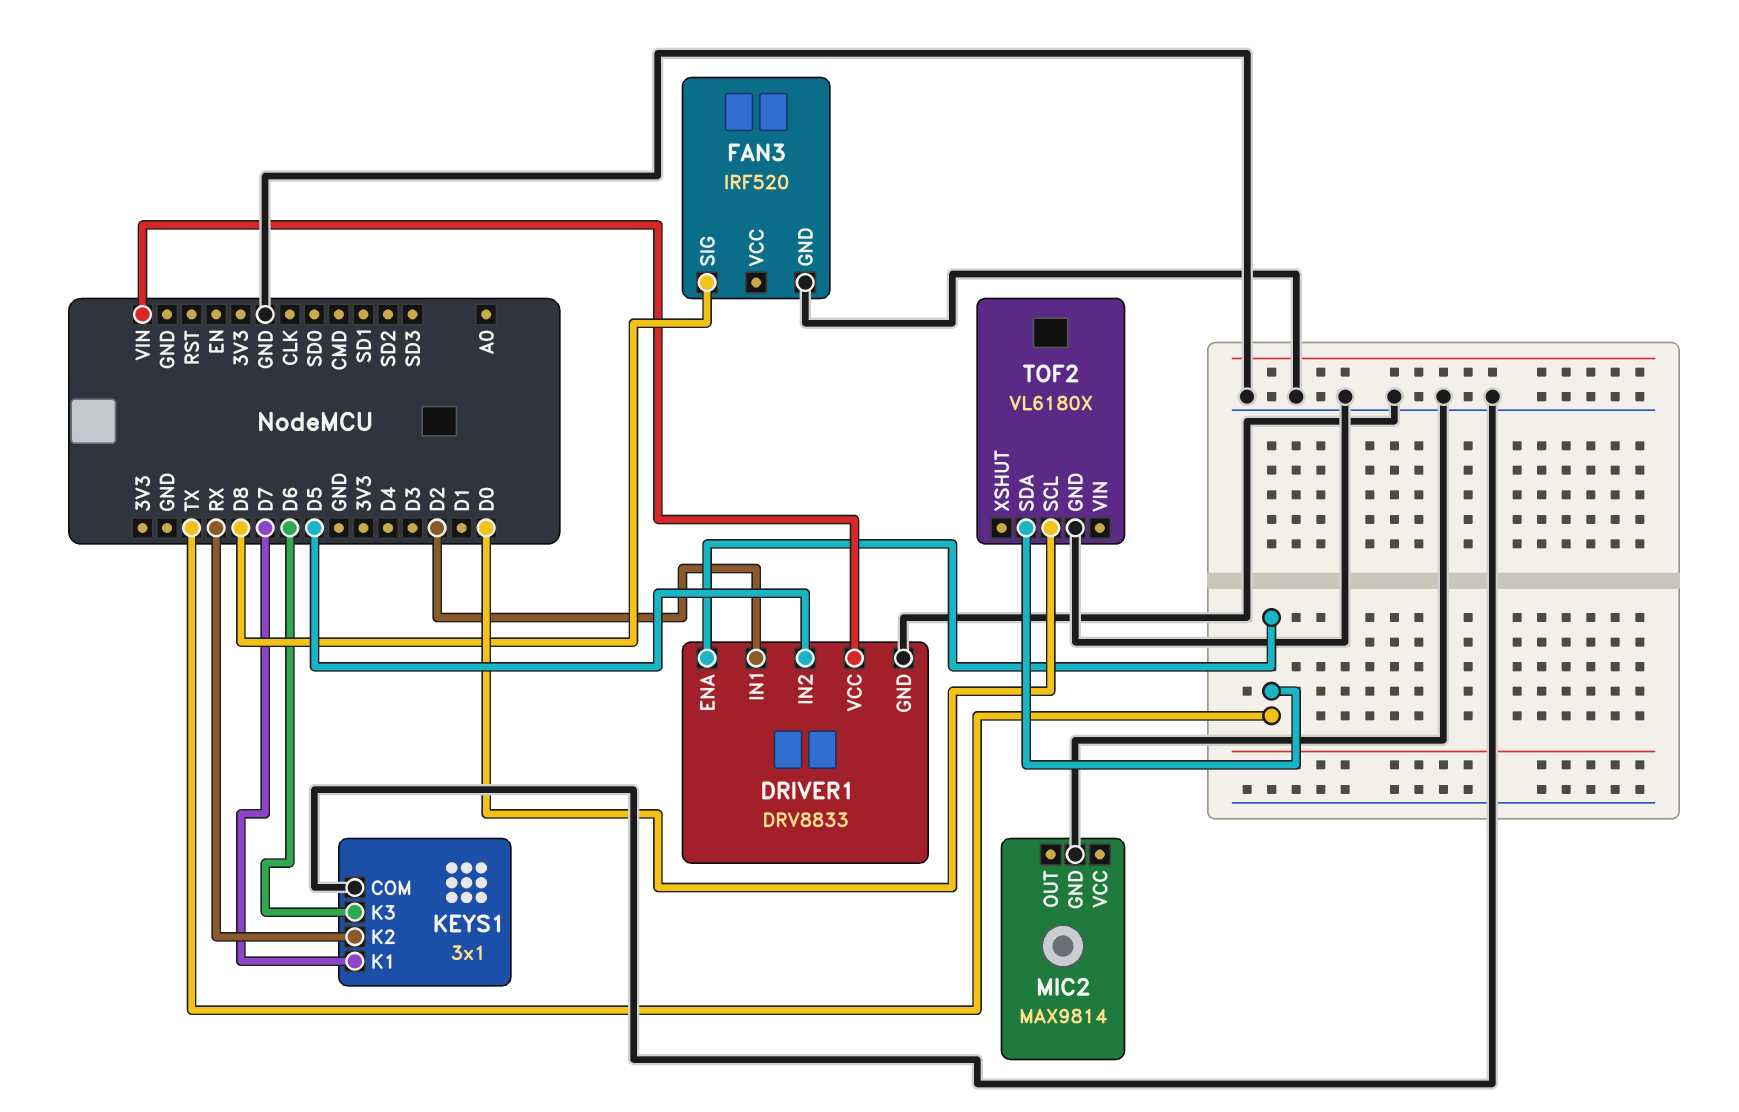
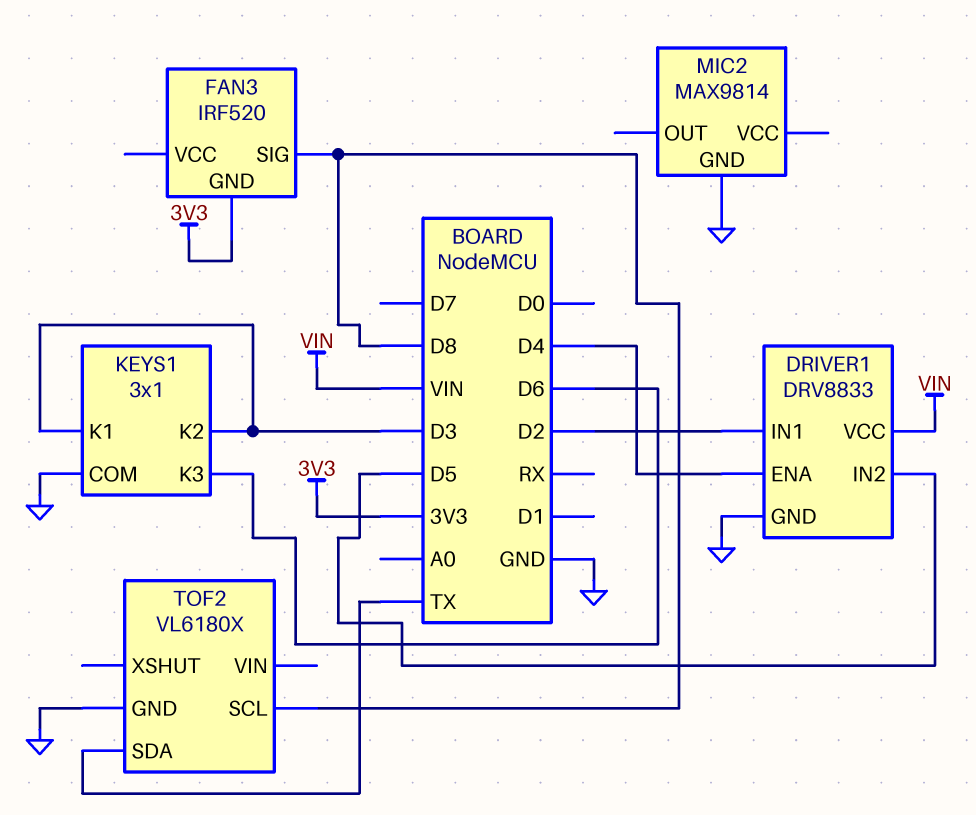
DRIVER1 pin ENA: TX -> D4
FAN3 pin GND: GND -> 3V3
KEYS1 pin K1: D7 -> D3
KEYS1 pin K2: RX -> D3
TOF2 pin SCL: D0 -> D8

